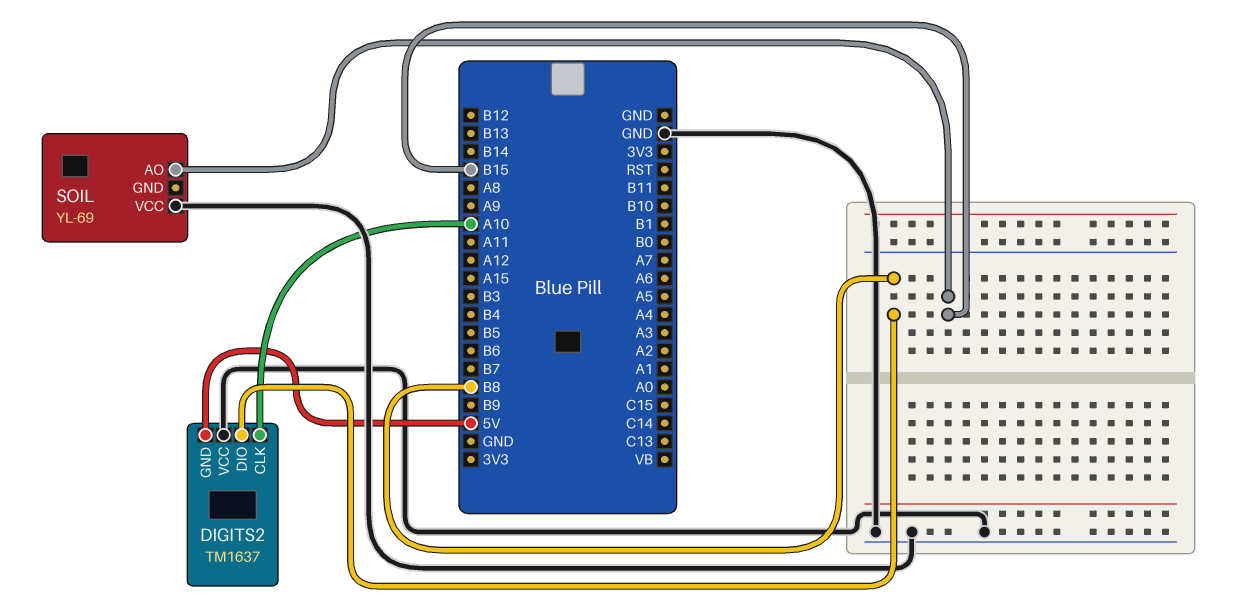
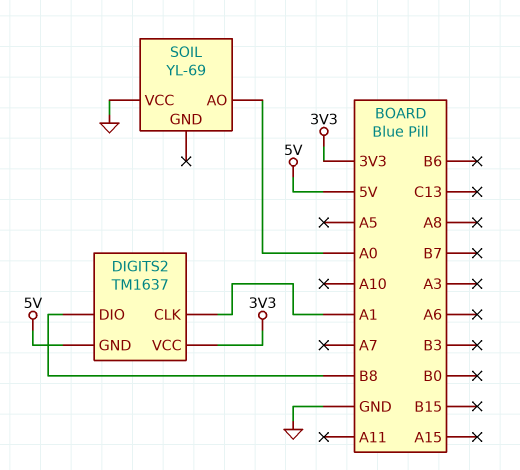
DIGITS2 pin CLK: A10 -> A1
DIGITS2 pin VCC: GND -> 3V3
SOIL pin AO: B15 -> A0

